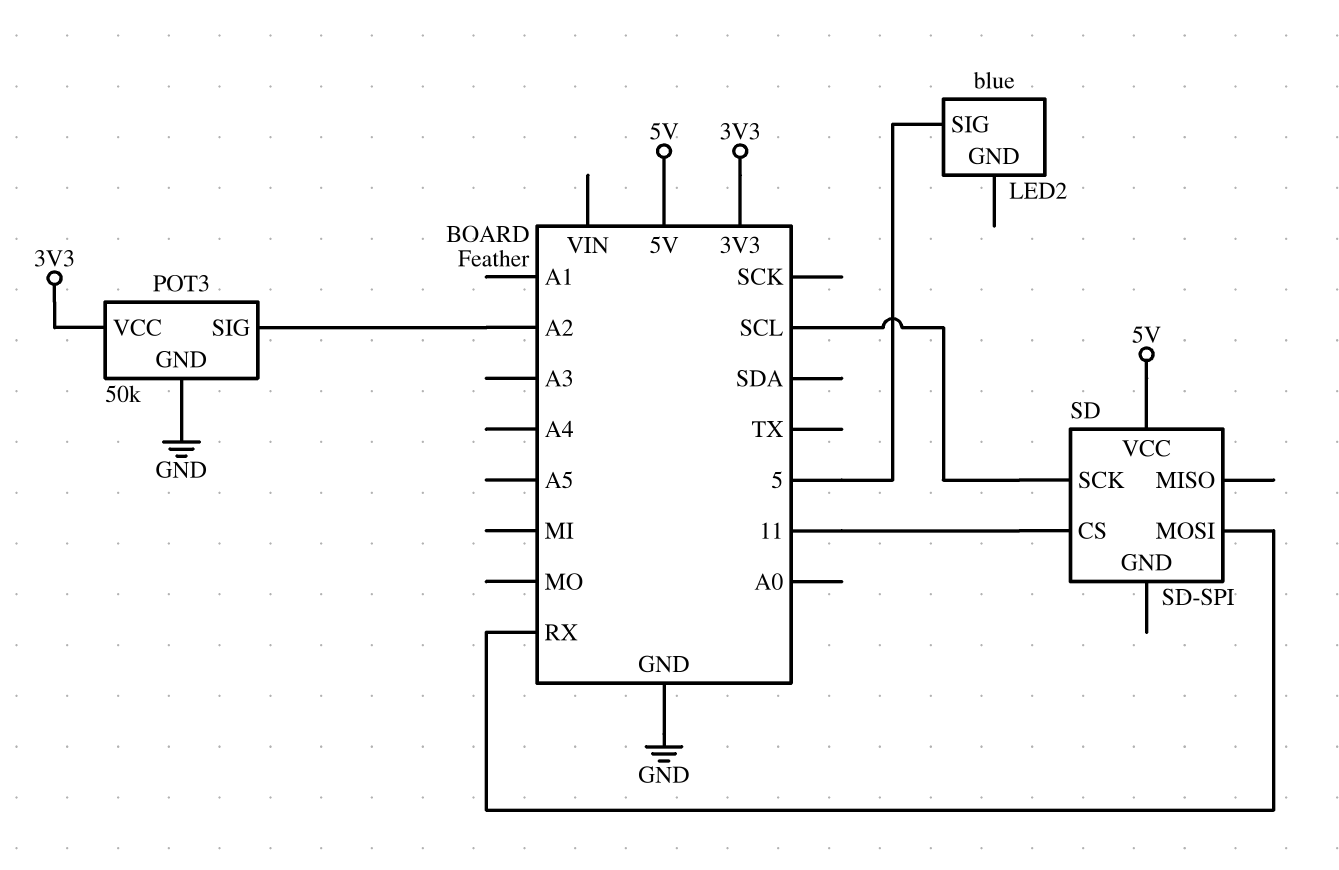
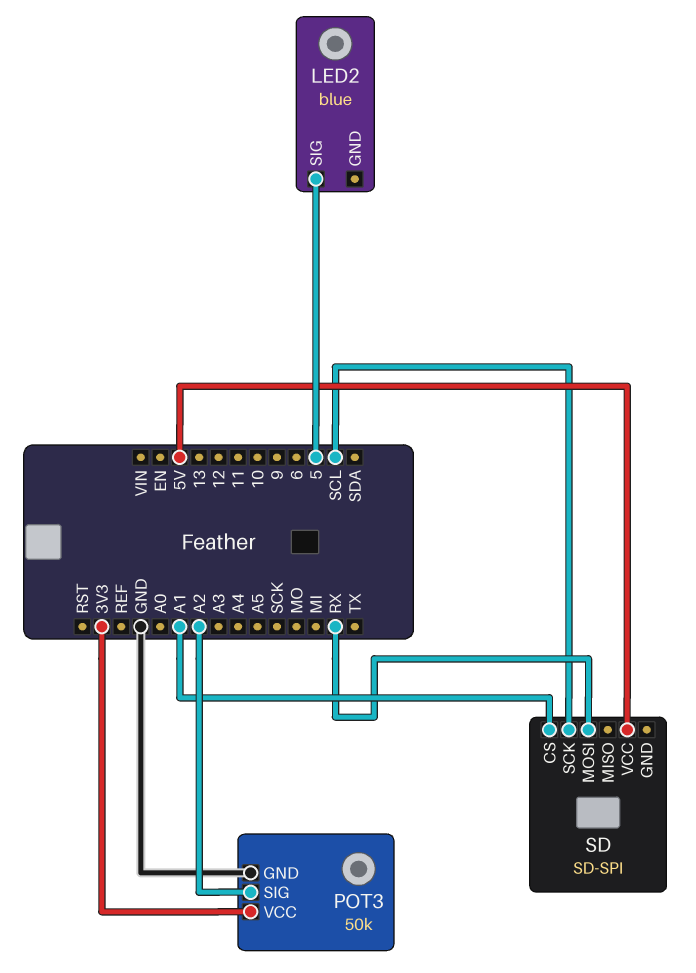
SD pin CS: 11 -> A1

